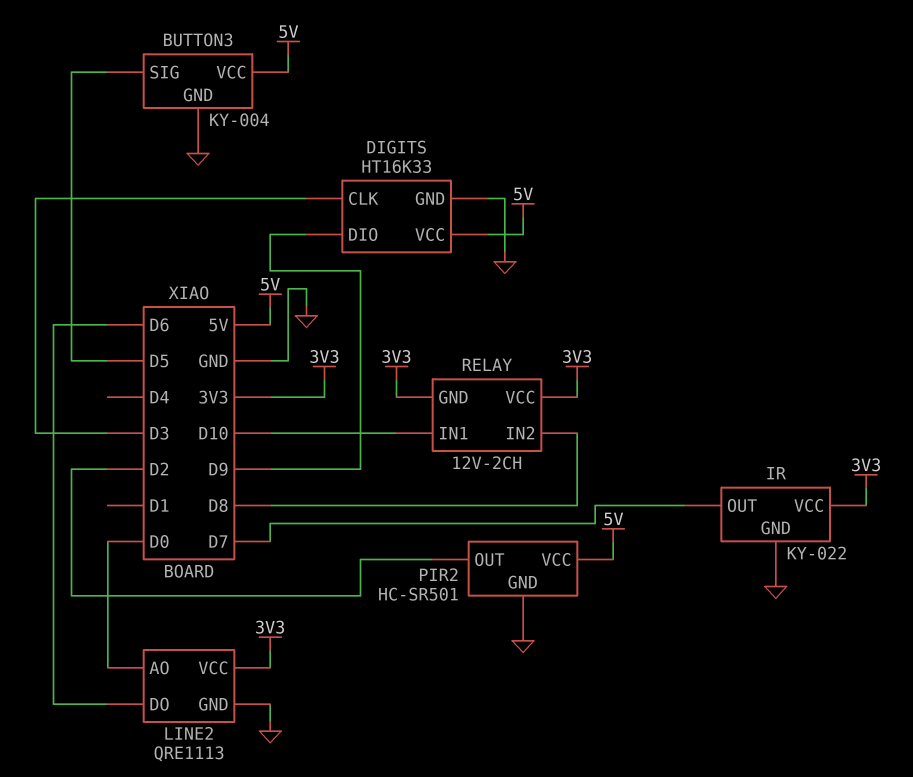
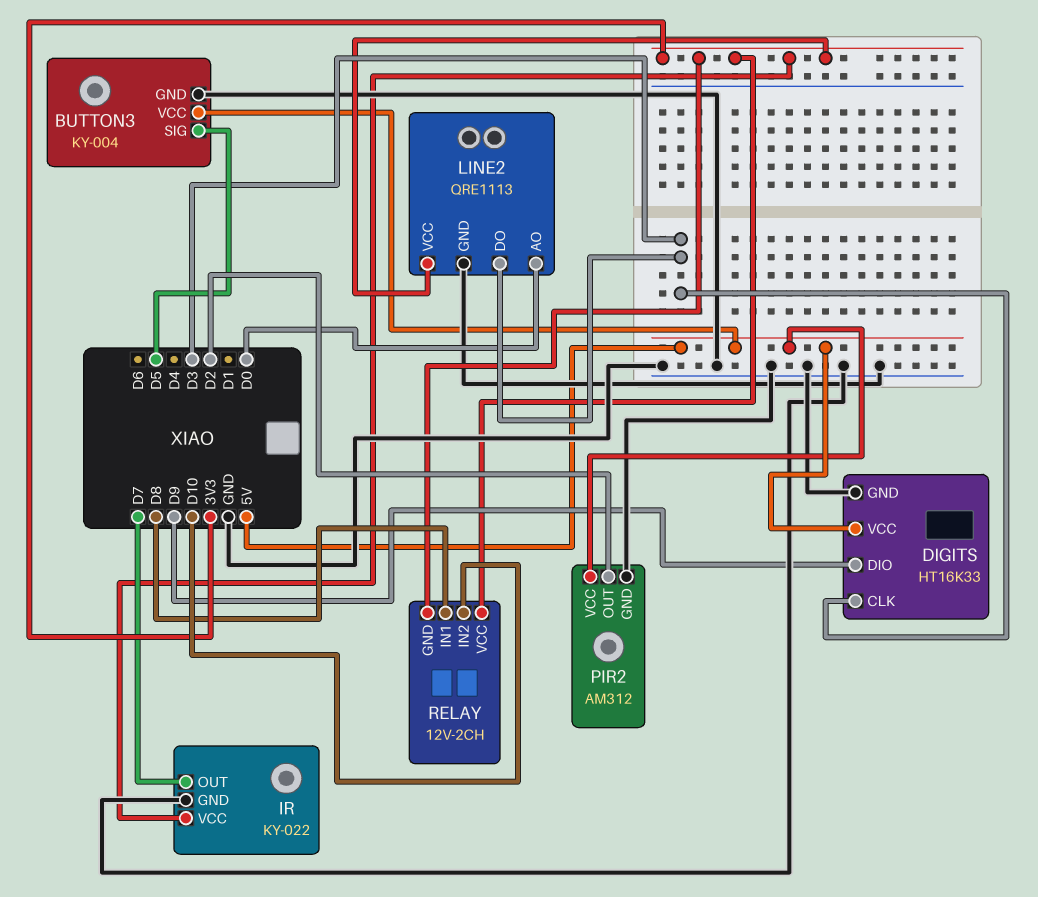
LINE2 pin DO: D6 -> D3
PIR2: HC-SR501 -> AM312
RELAY pin IN1: D10 -> D8
RELAY pin IN2: D8 -> D10

